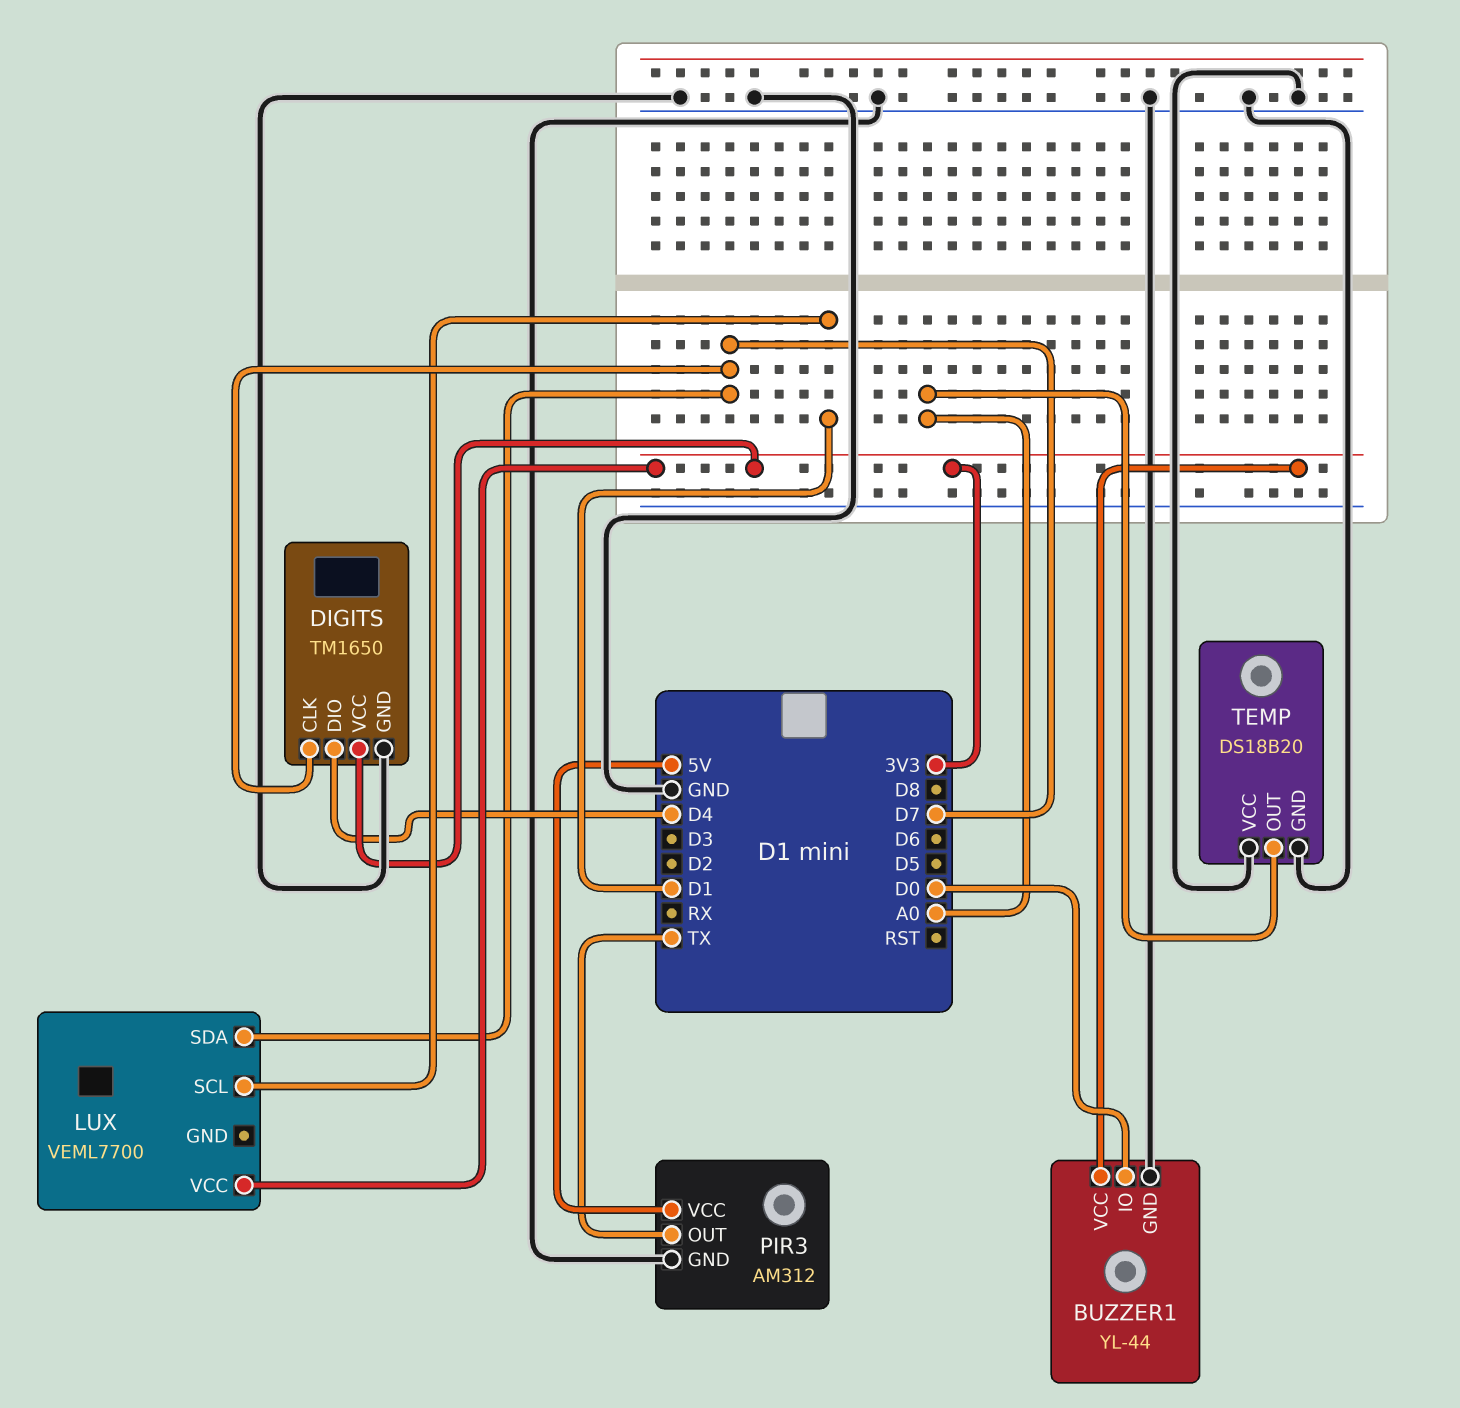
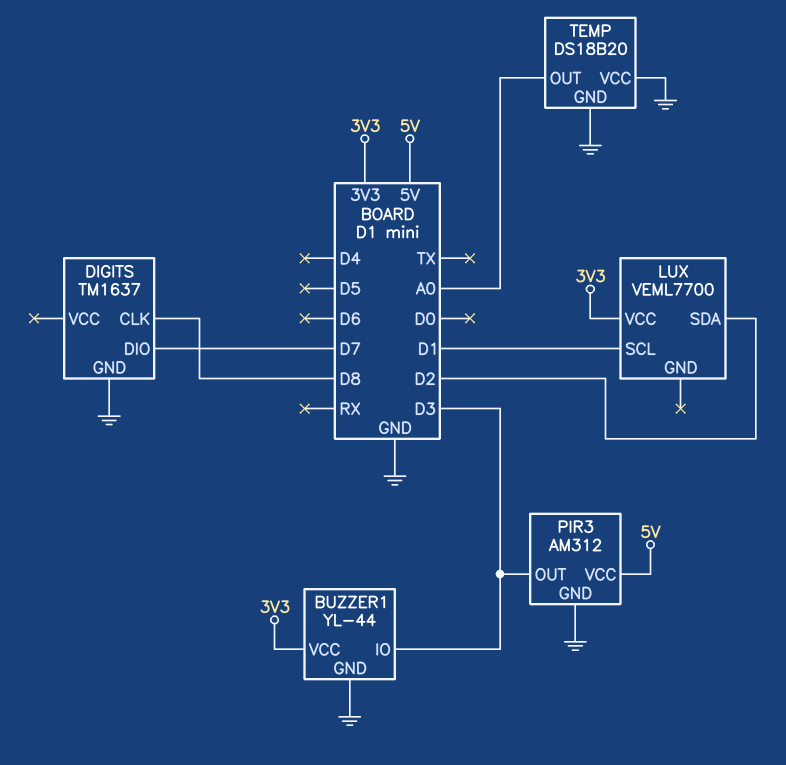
BUZZER1 pin IO: D0 -> D3
DIGITS: TM1650 -> TM1637
DIGITS pin CLK: D7 -> D8
DIGITS pin DIO: D4 -> D7
DIGITS pin VCC: 3V3 -> none
LUX pin SDA: D7 -> D2
PIR3 pin OUT: TX -> D3

